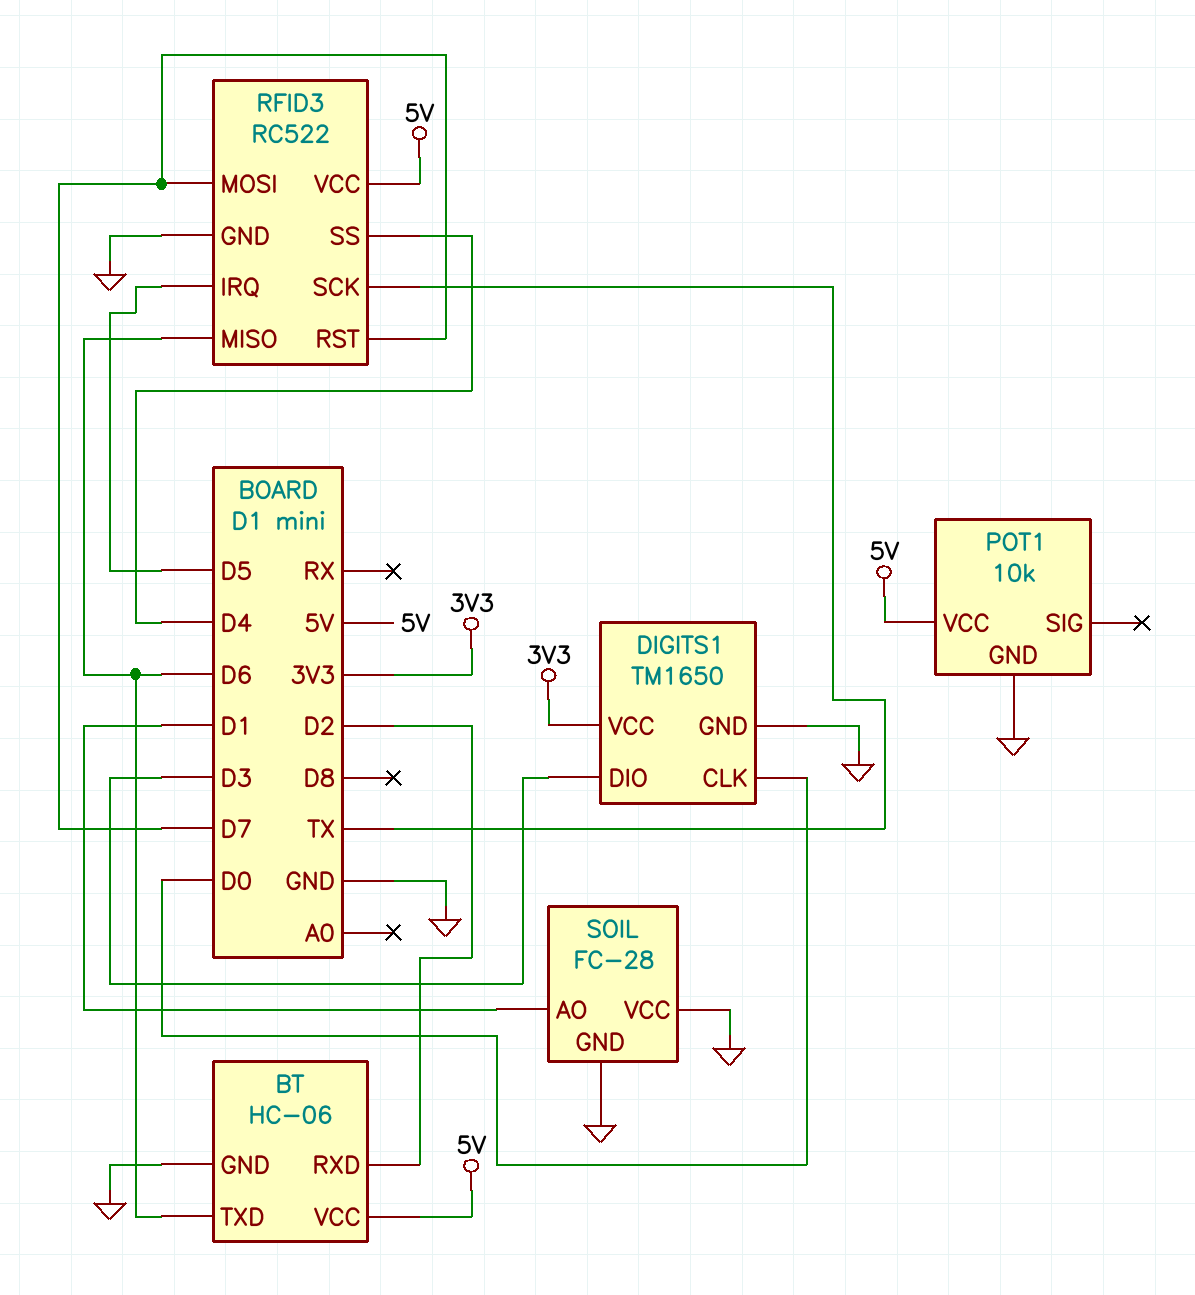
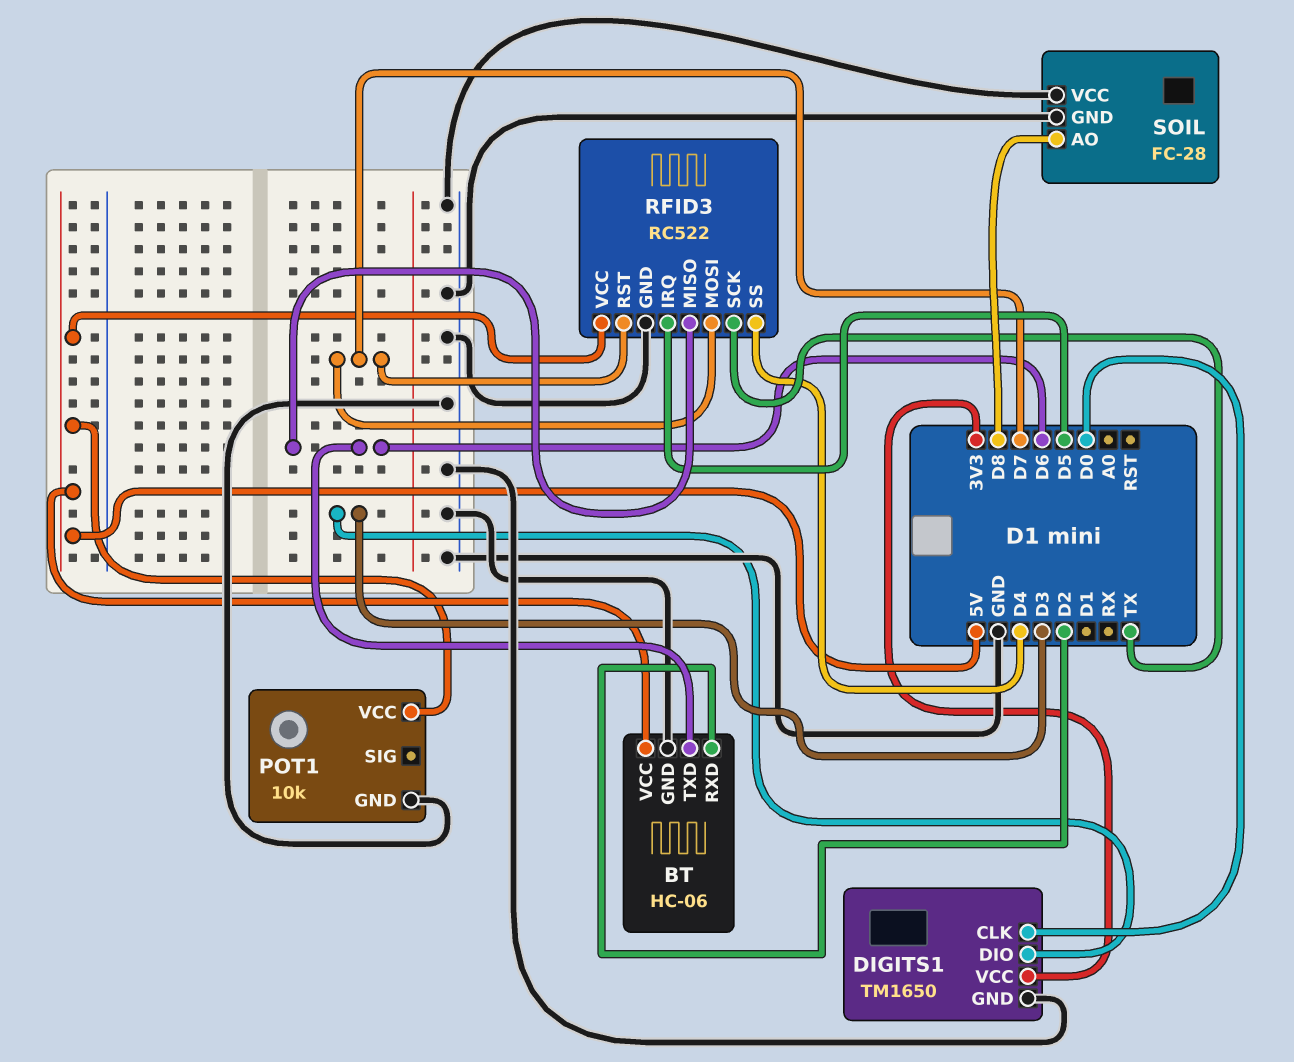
SOIL pin AO: D1 -> D8

